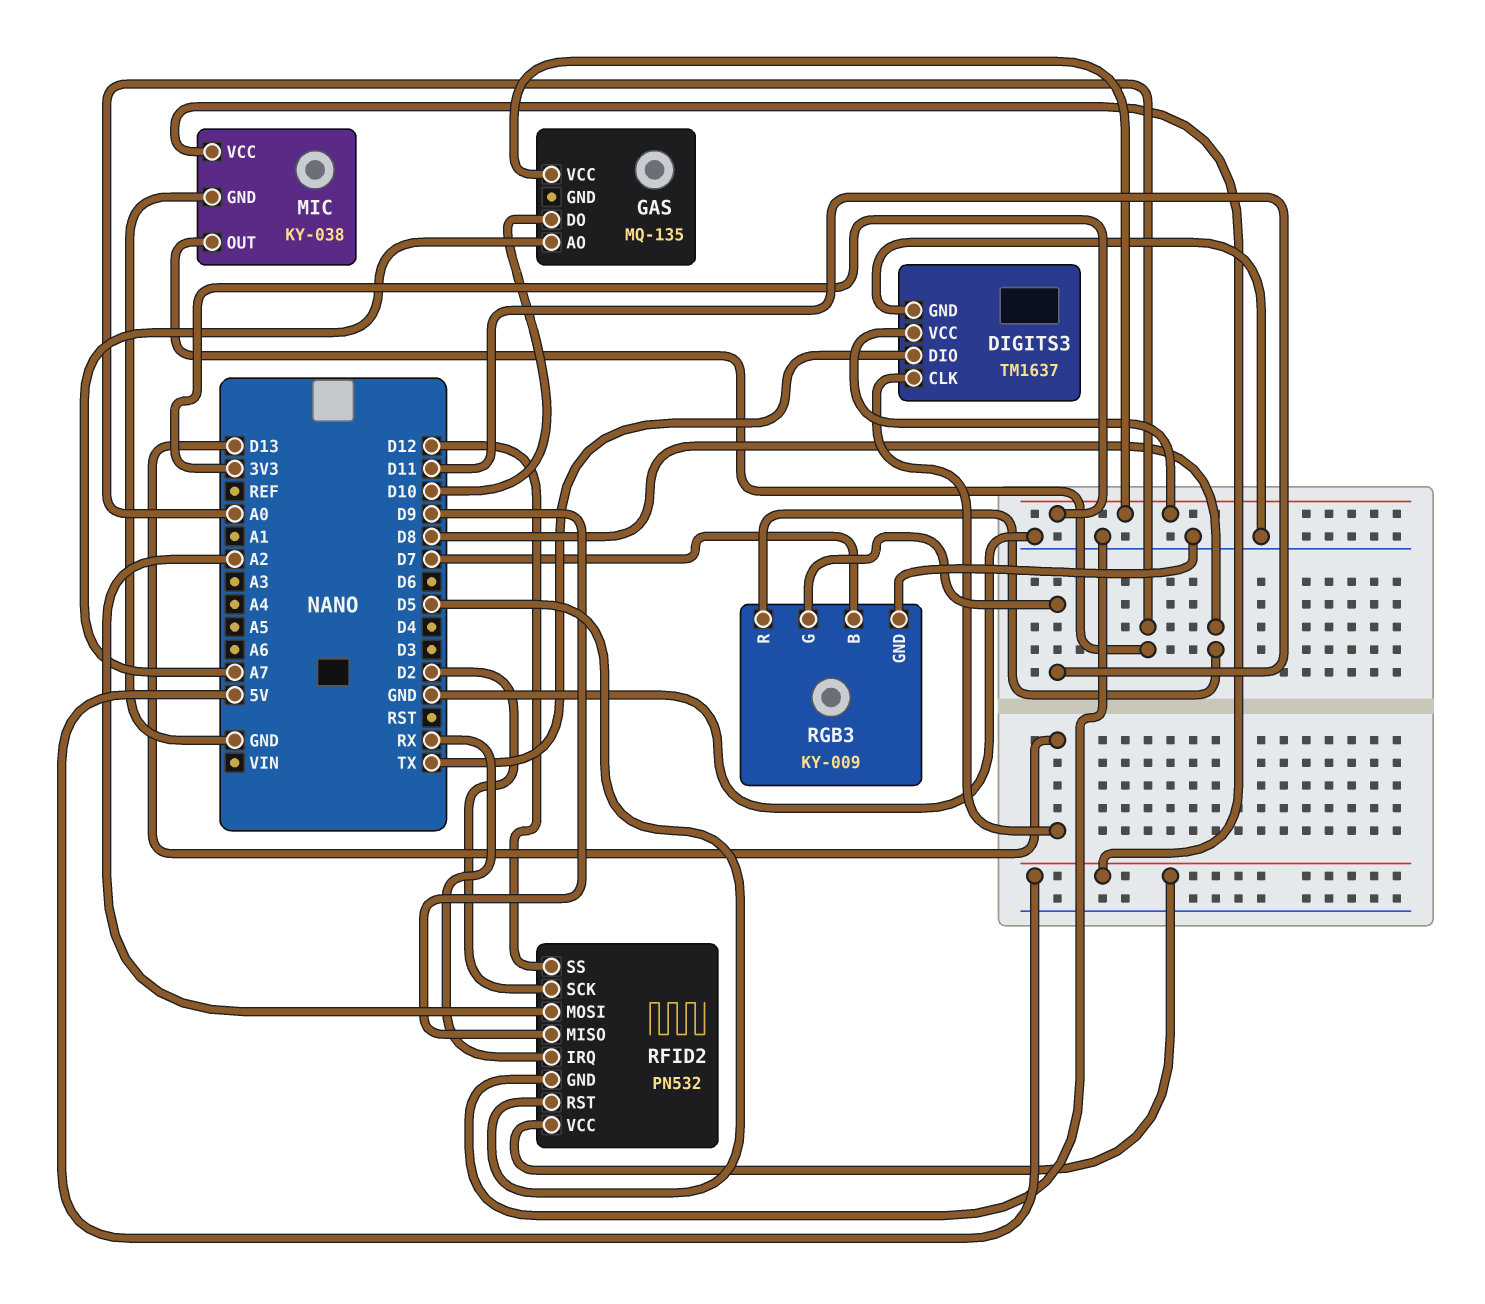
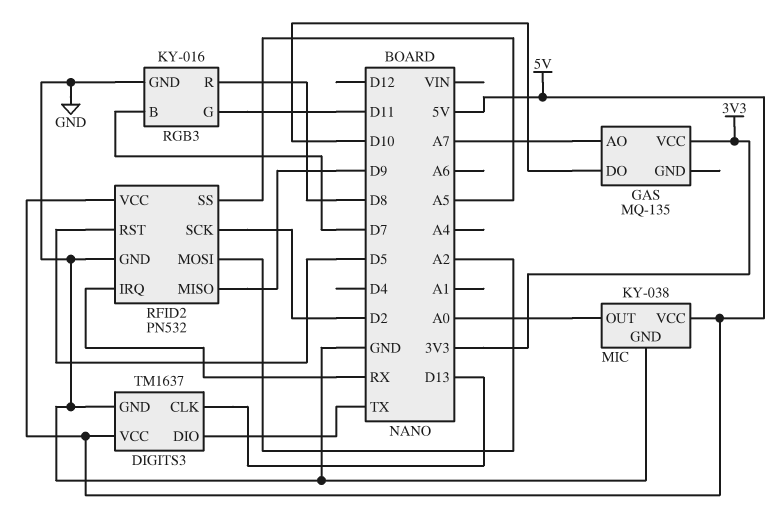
DIGITS3 pin VCC: 3V3 -> 5V
RFID2 pin SS: D12 -> A5
RGB3: KY-009 -> KY-016

